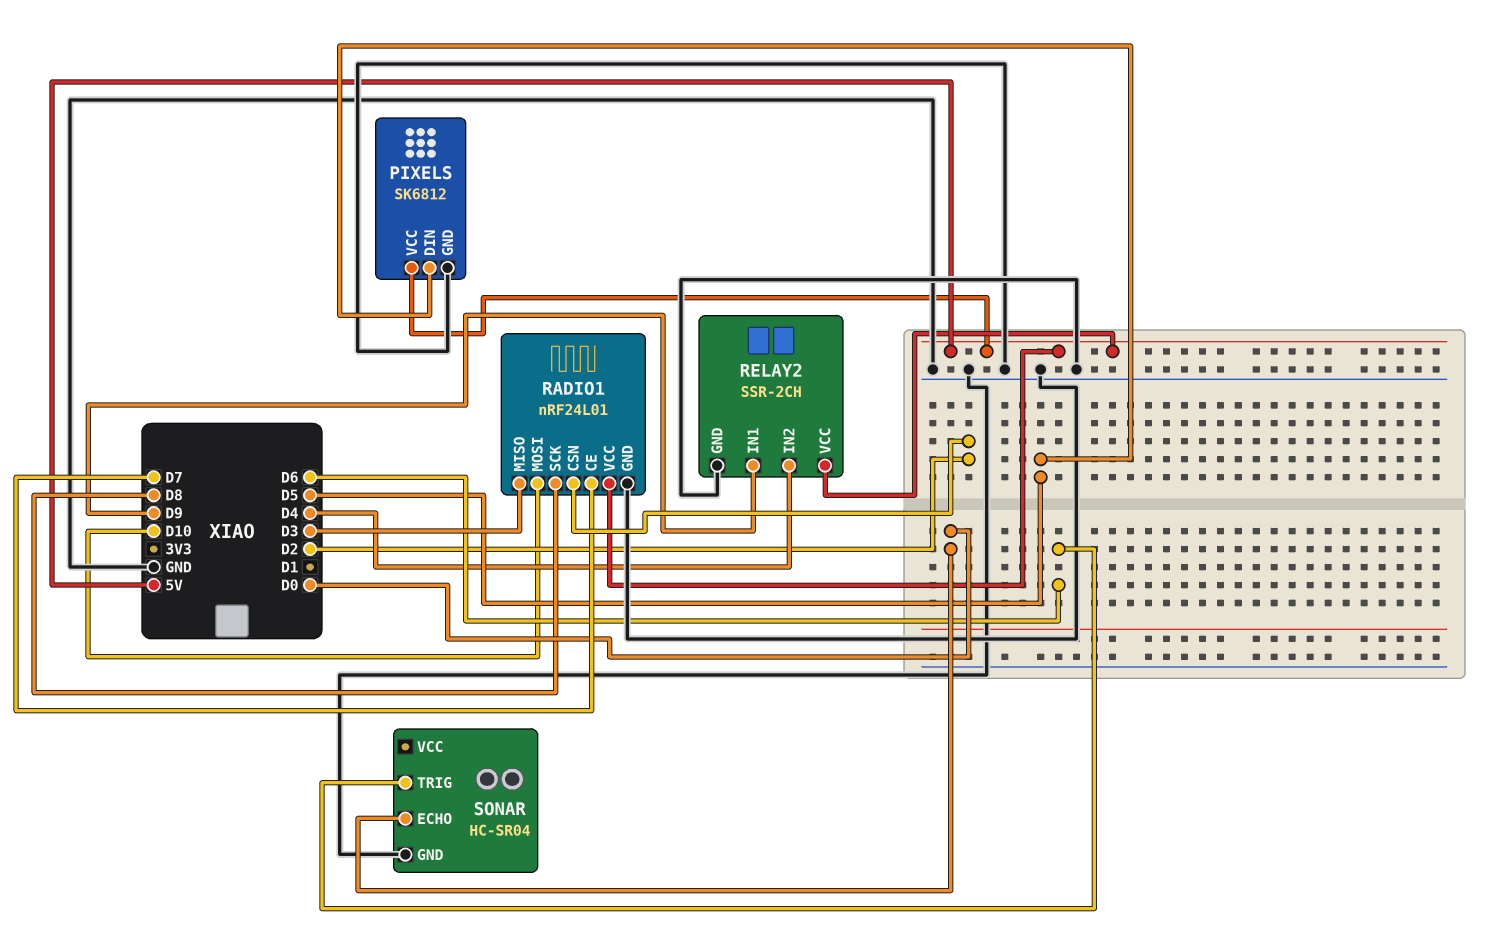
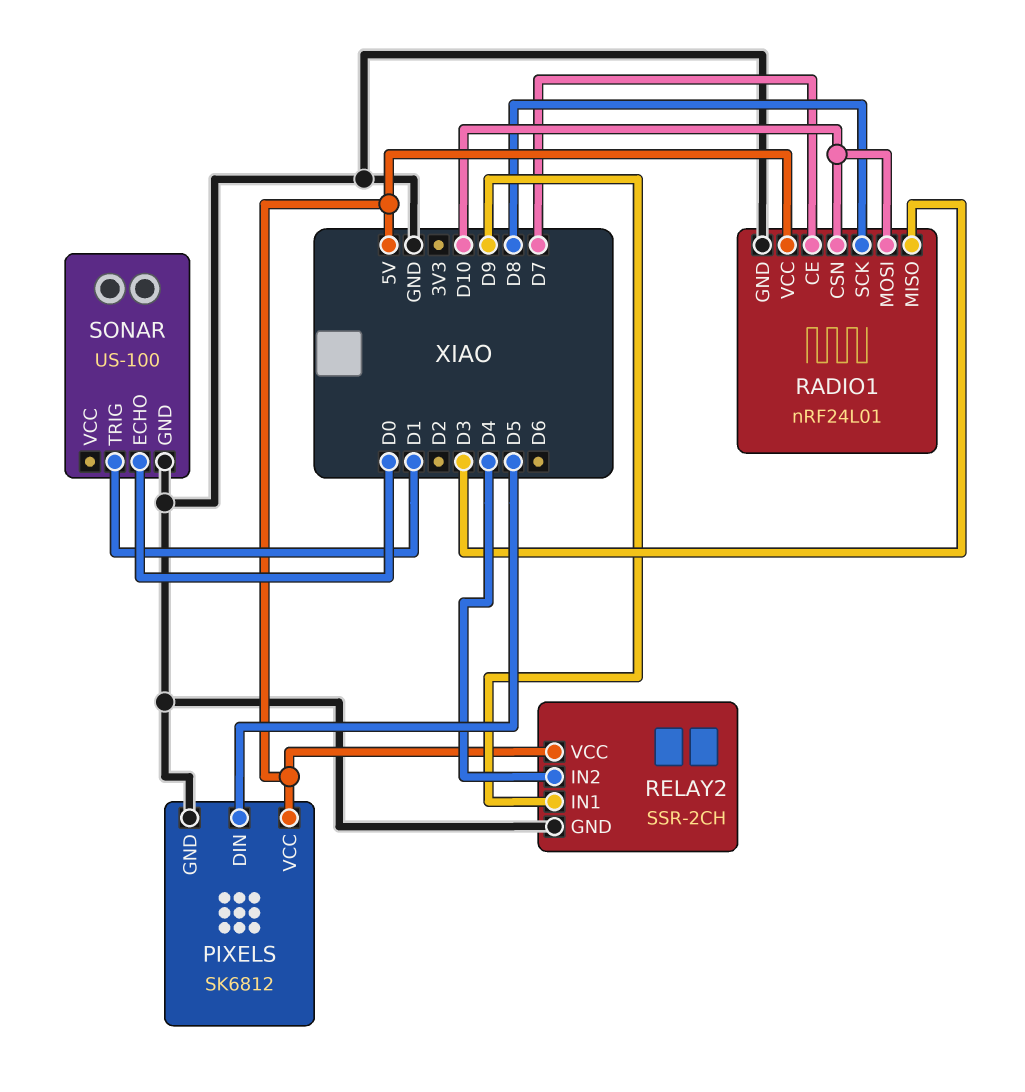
RADIO1 pin CSN: D2 -> D10
SONAR: HC-SR04 -> US-100
SONAR pin TRIG: D6 -> D1

